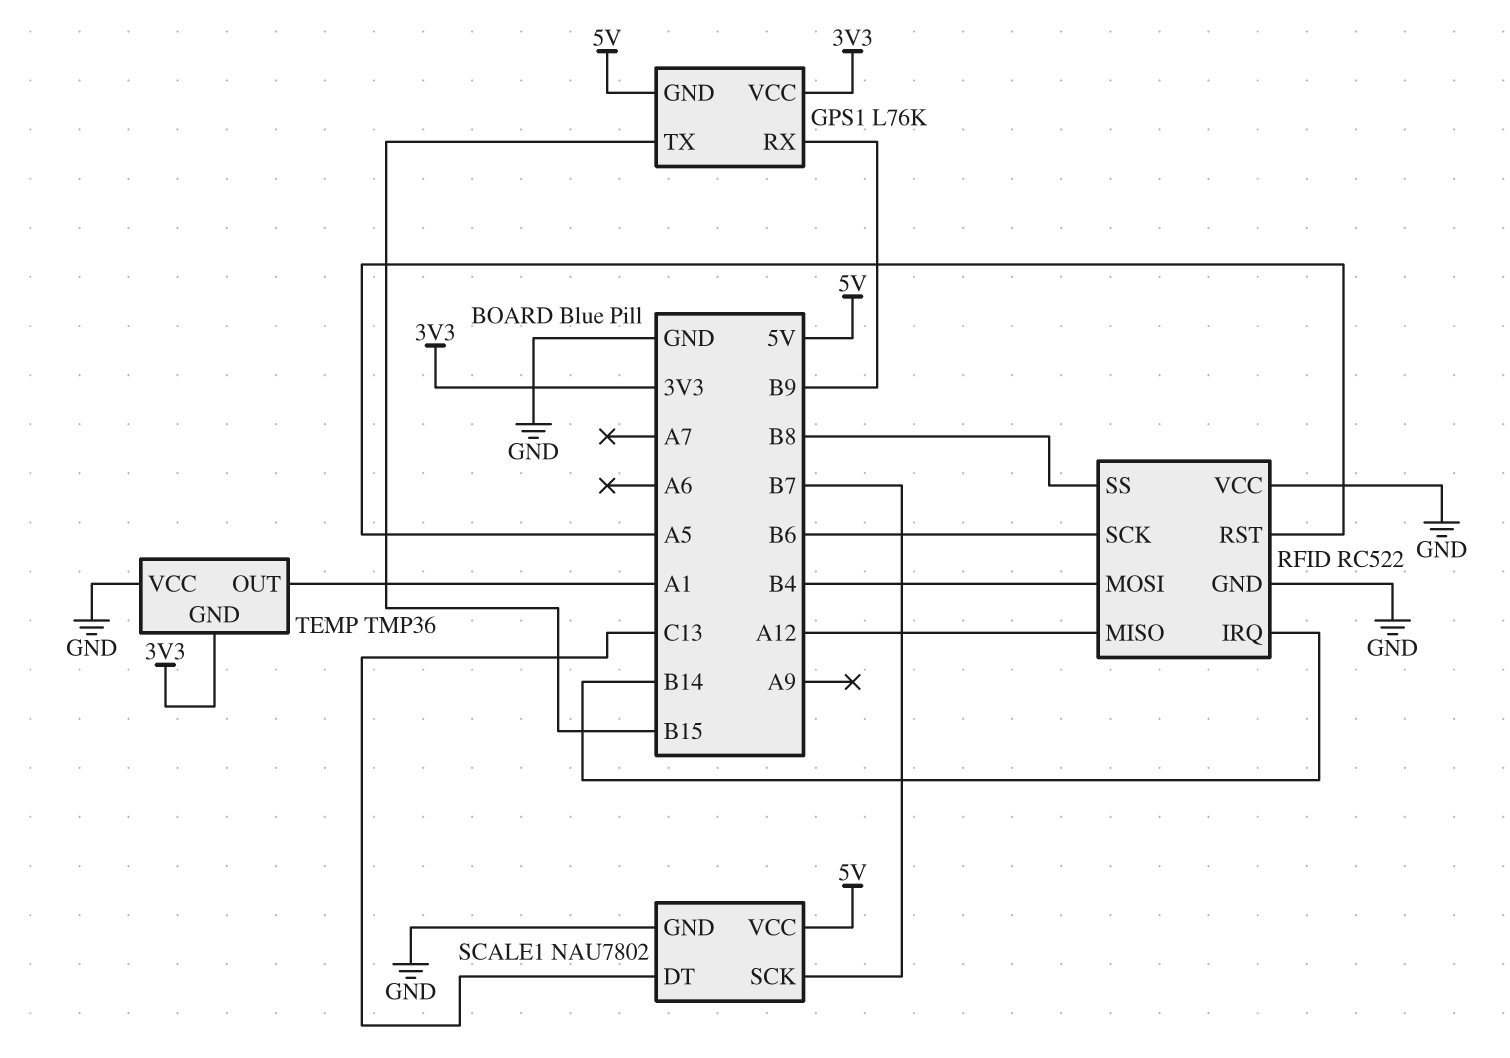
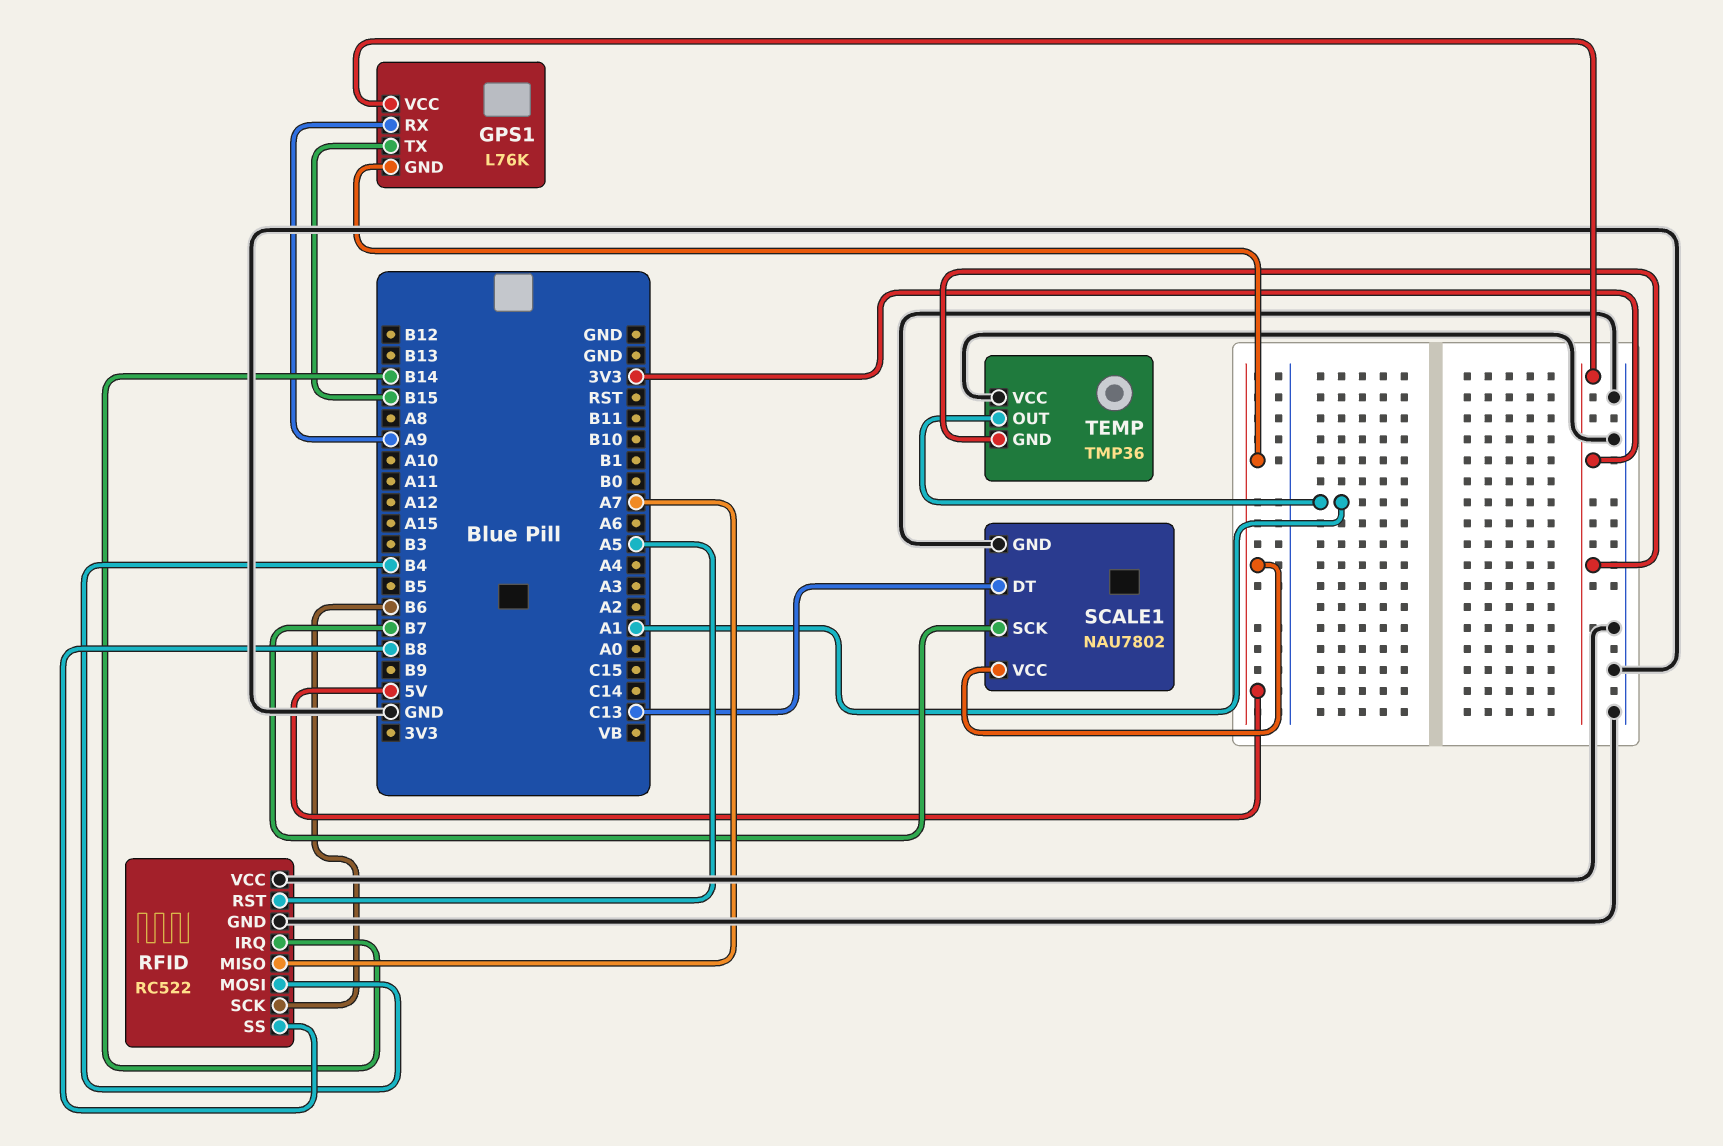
GPS1 pin RX: B9 -> A9
RFID pin MISO: A12 -> A7

